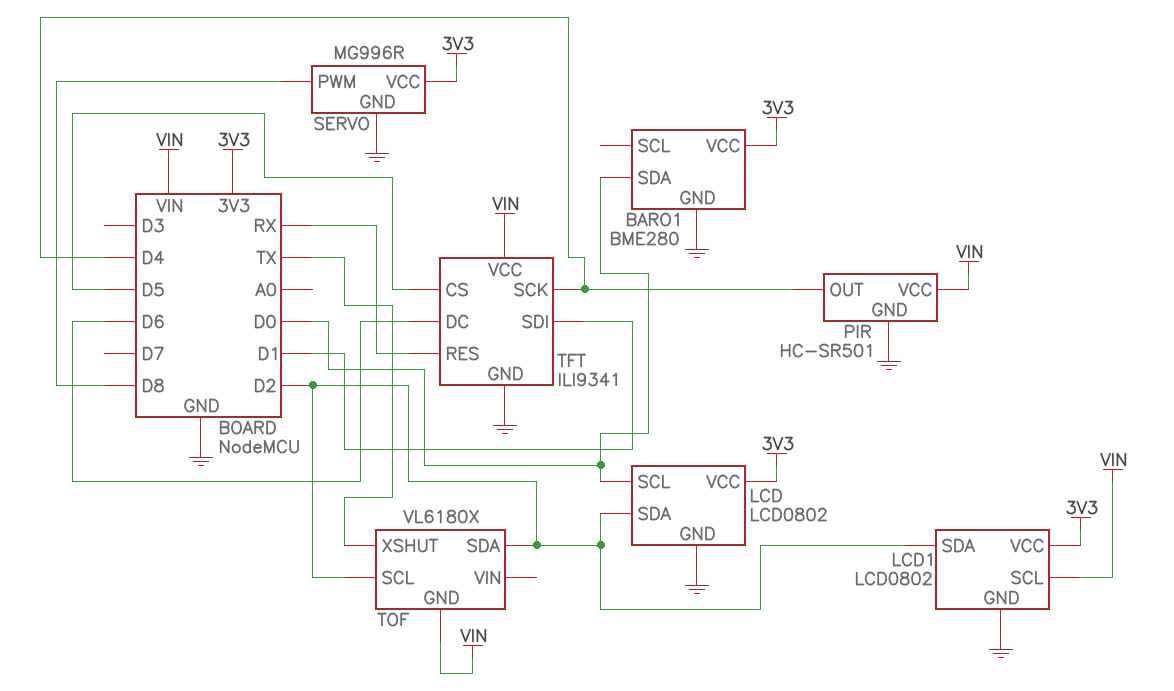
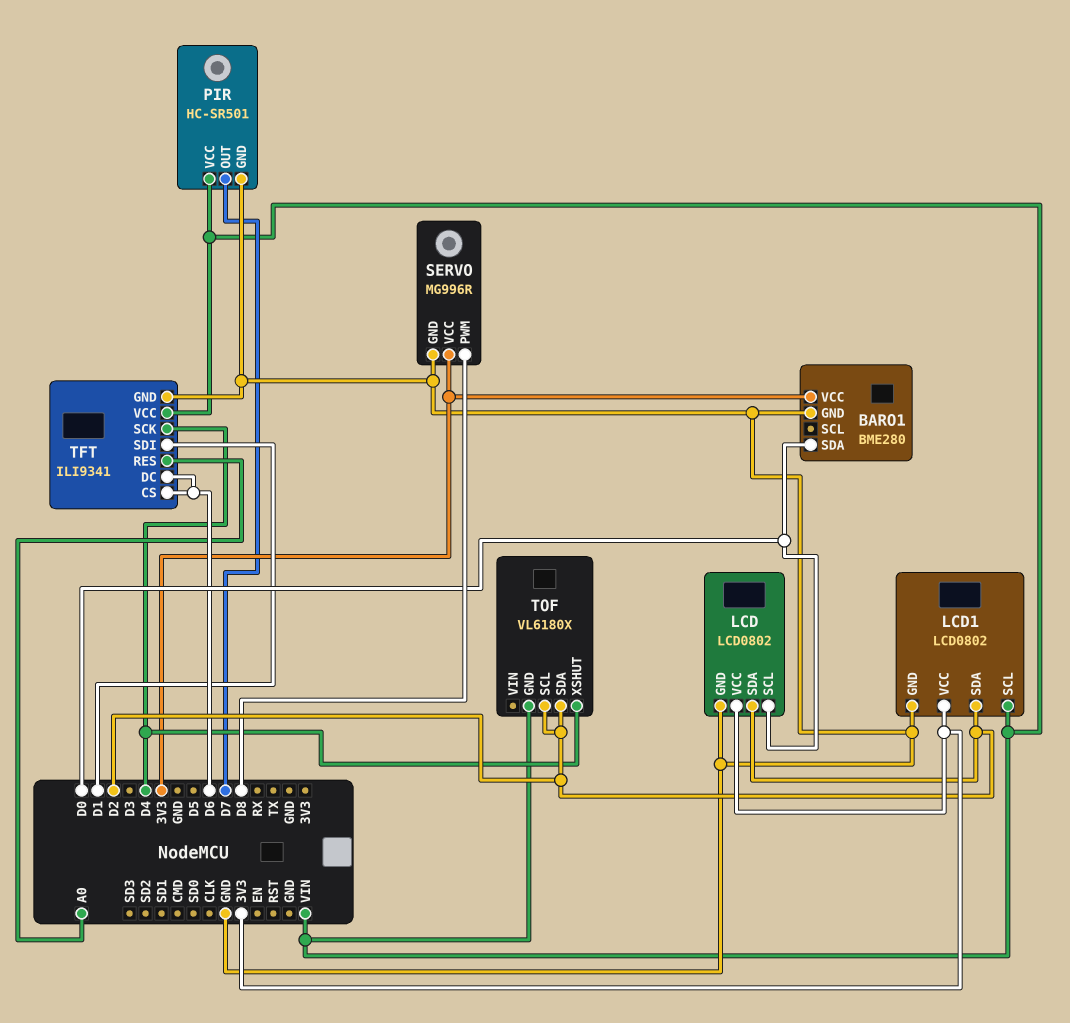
PIR pin OUT: D4 -> D7
TFT pin CS: D5 -> D6
TFT pin RES: RX -> A0
TOF pin XSHUT: TX -> D4

